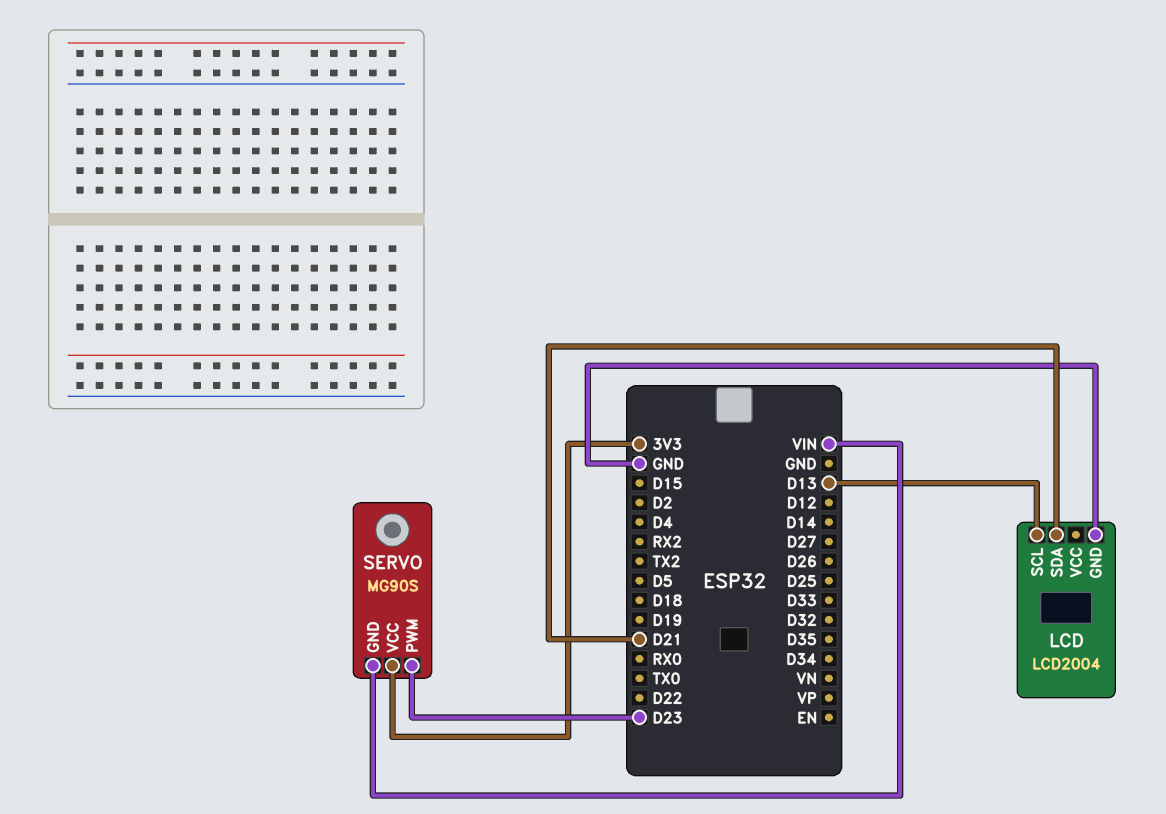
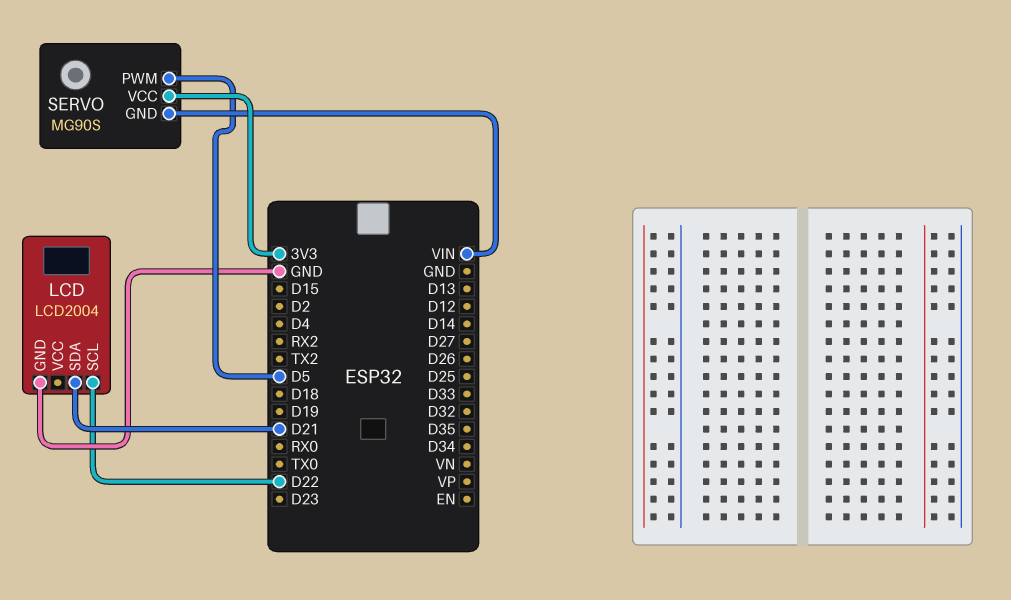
LCD pin SCL: D13 -> D22
SERVO pin PWM: D23 -> D5

